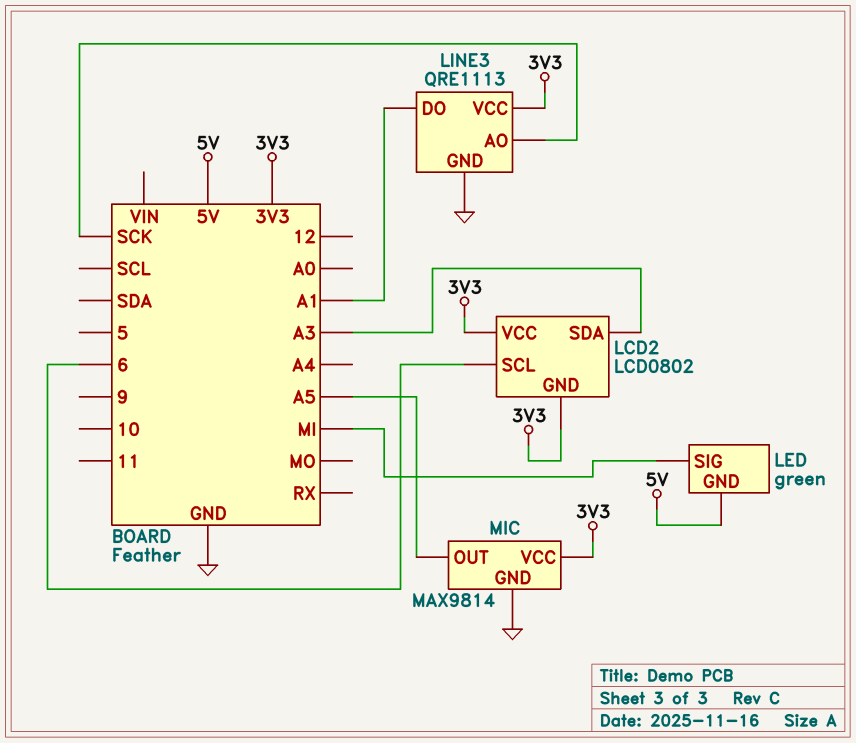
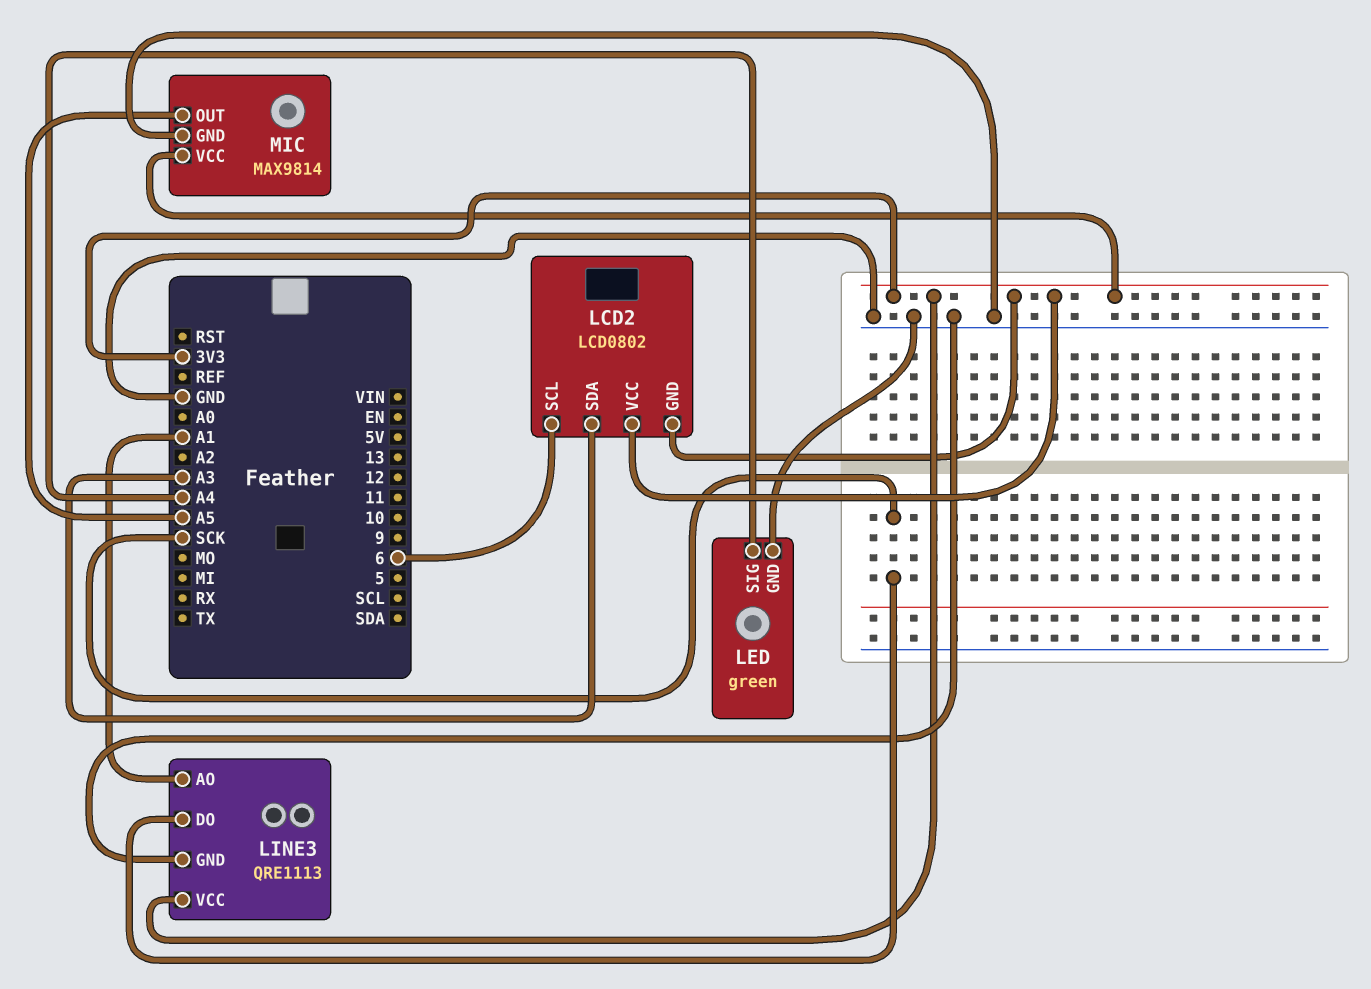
LED pin GND: 5V -> GND
LED pin SIG: MI -> A4
LINE3 pin AO: SCK -> A1
LINE3 pin DO: A1 -> SCK

